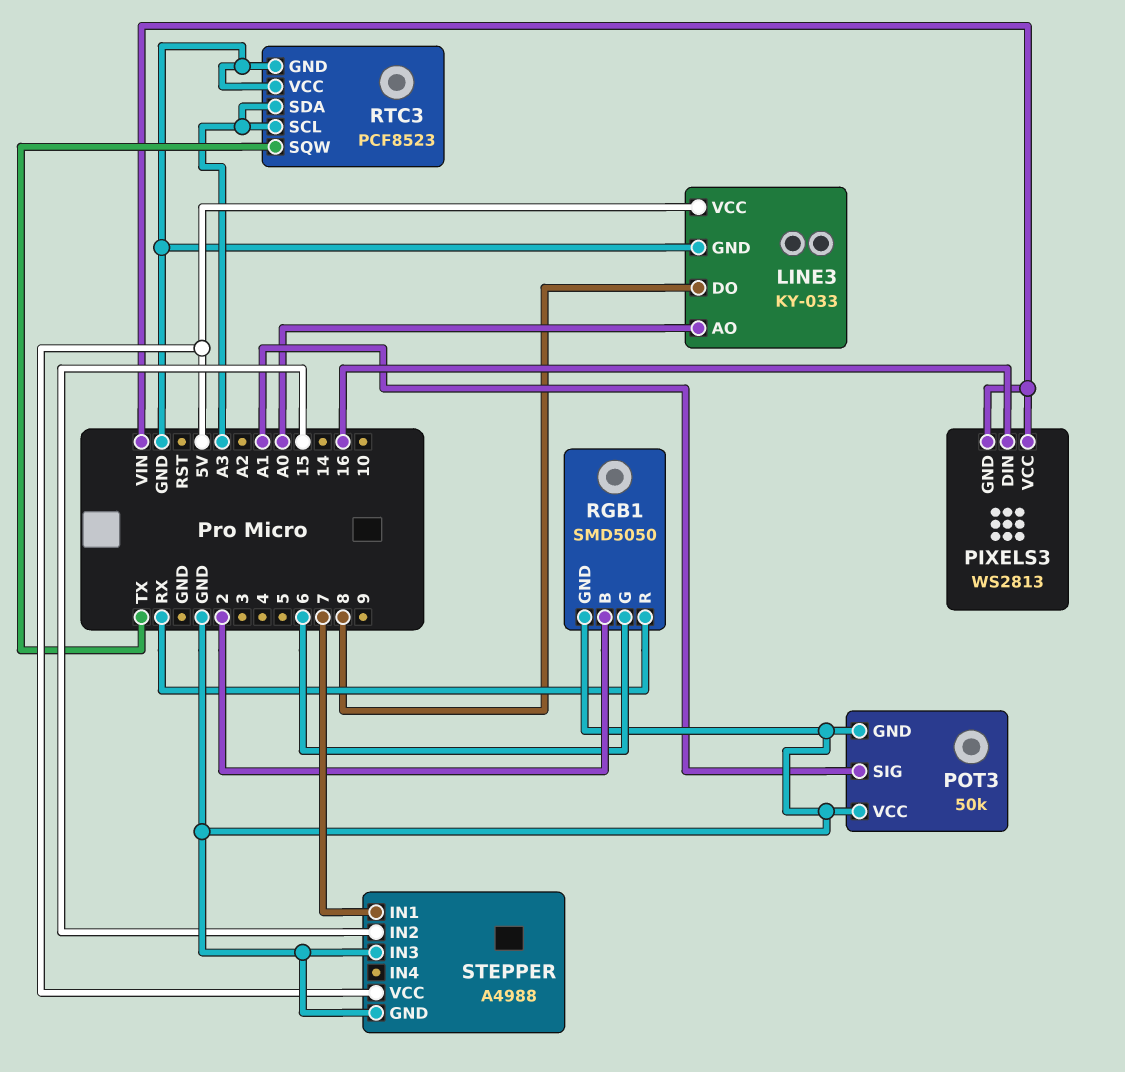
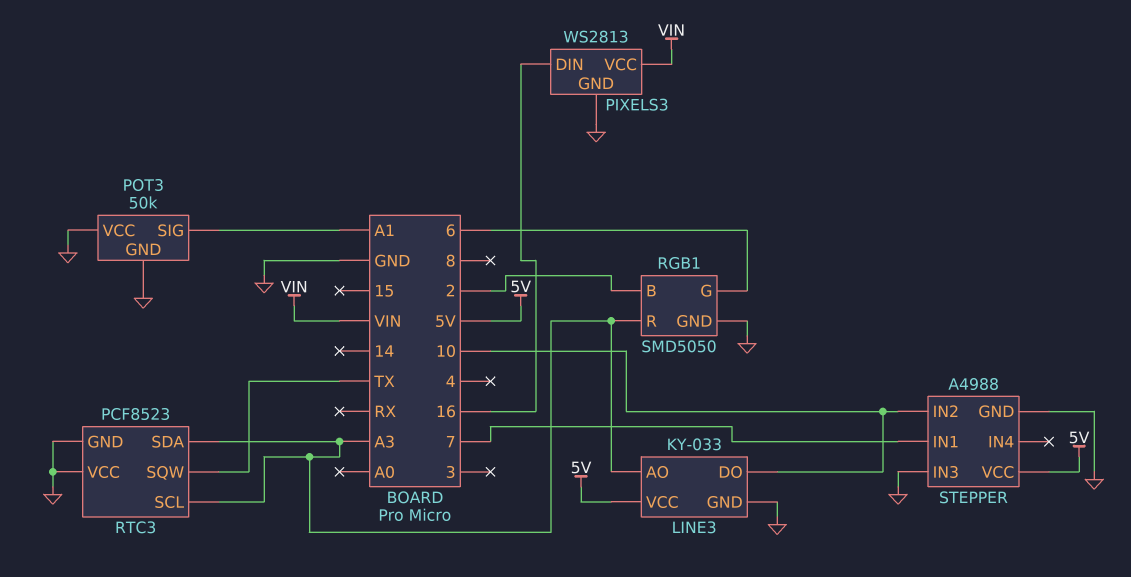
LINE3 pin AO: A0 -> A3
LINE3 pin DO: 8 -> 10
PIXELS3 pin GND: VIN -> GND
RGB1 pin R: RX -> A3
STEPPER pin IN2: 15 -> 10

